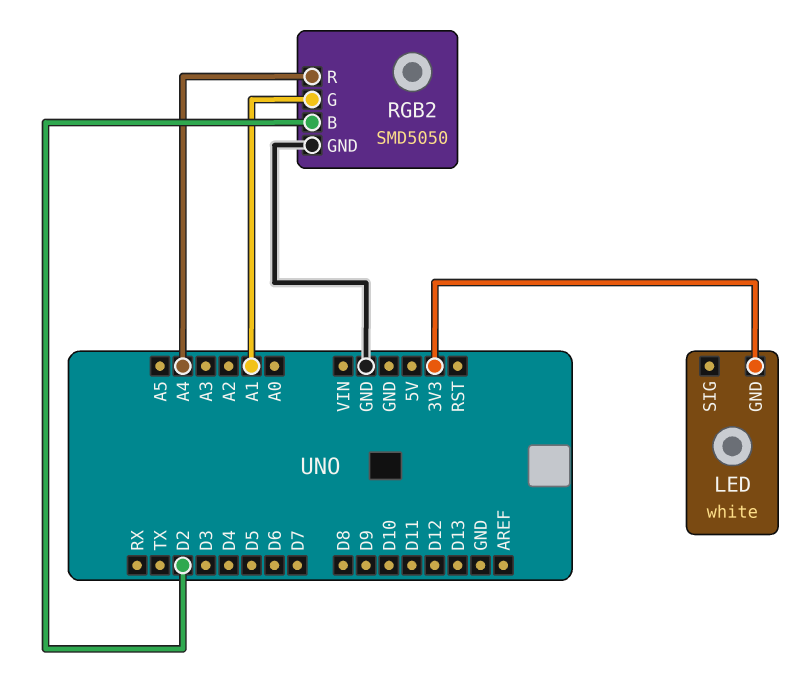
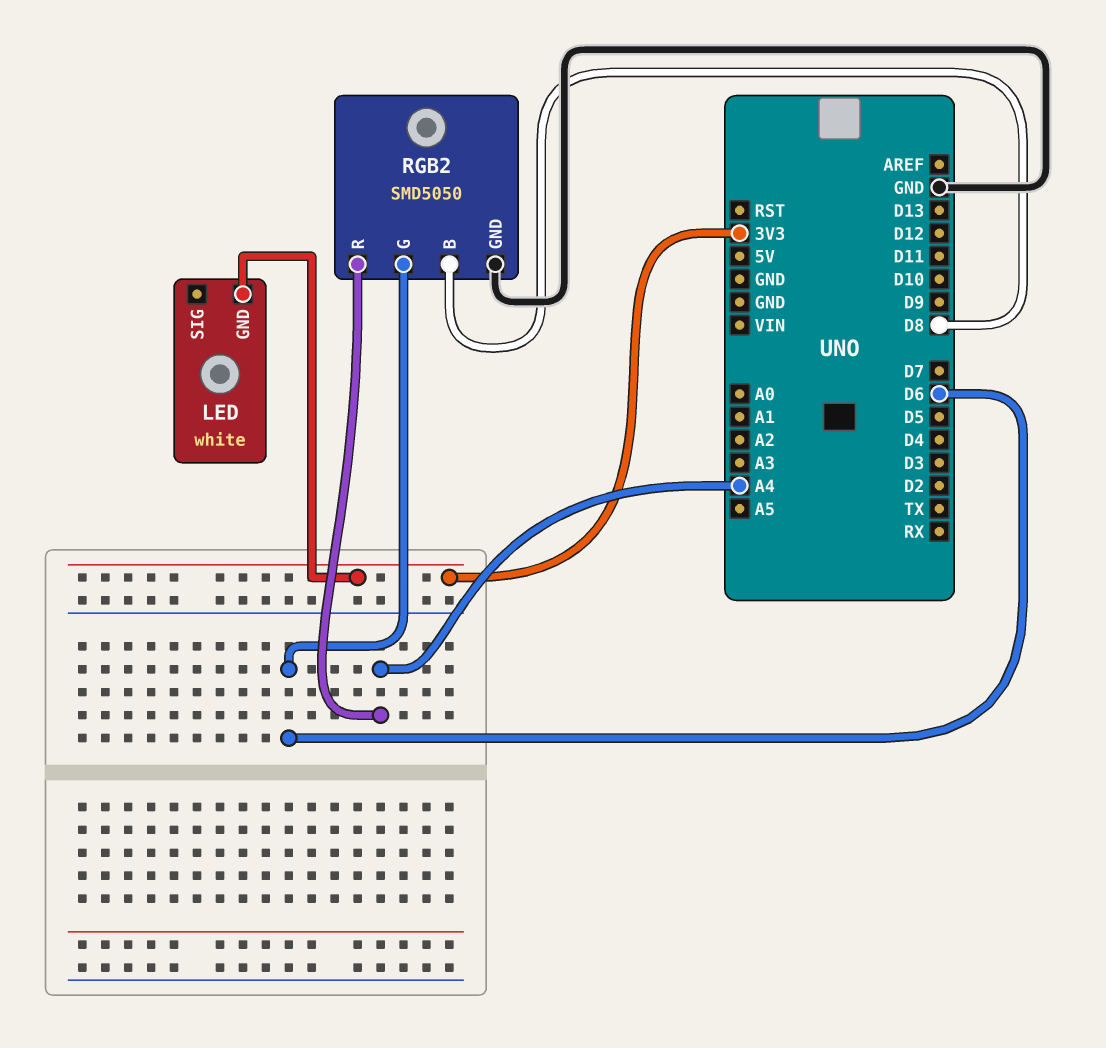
RGB2 pin B: D2 -> D8
RGB2 pin G: A1 -> D6

